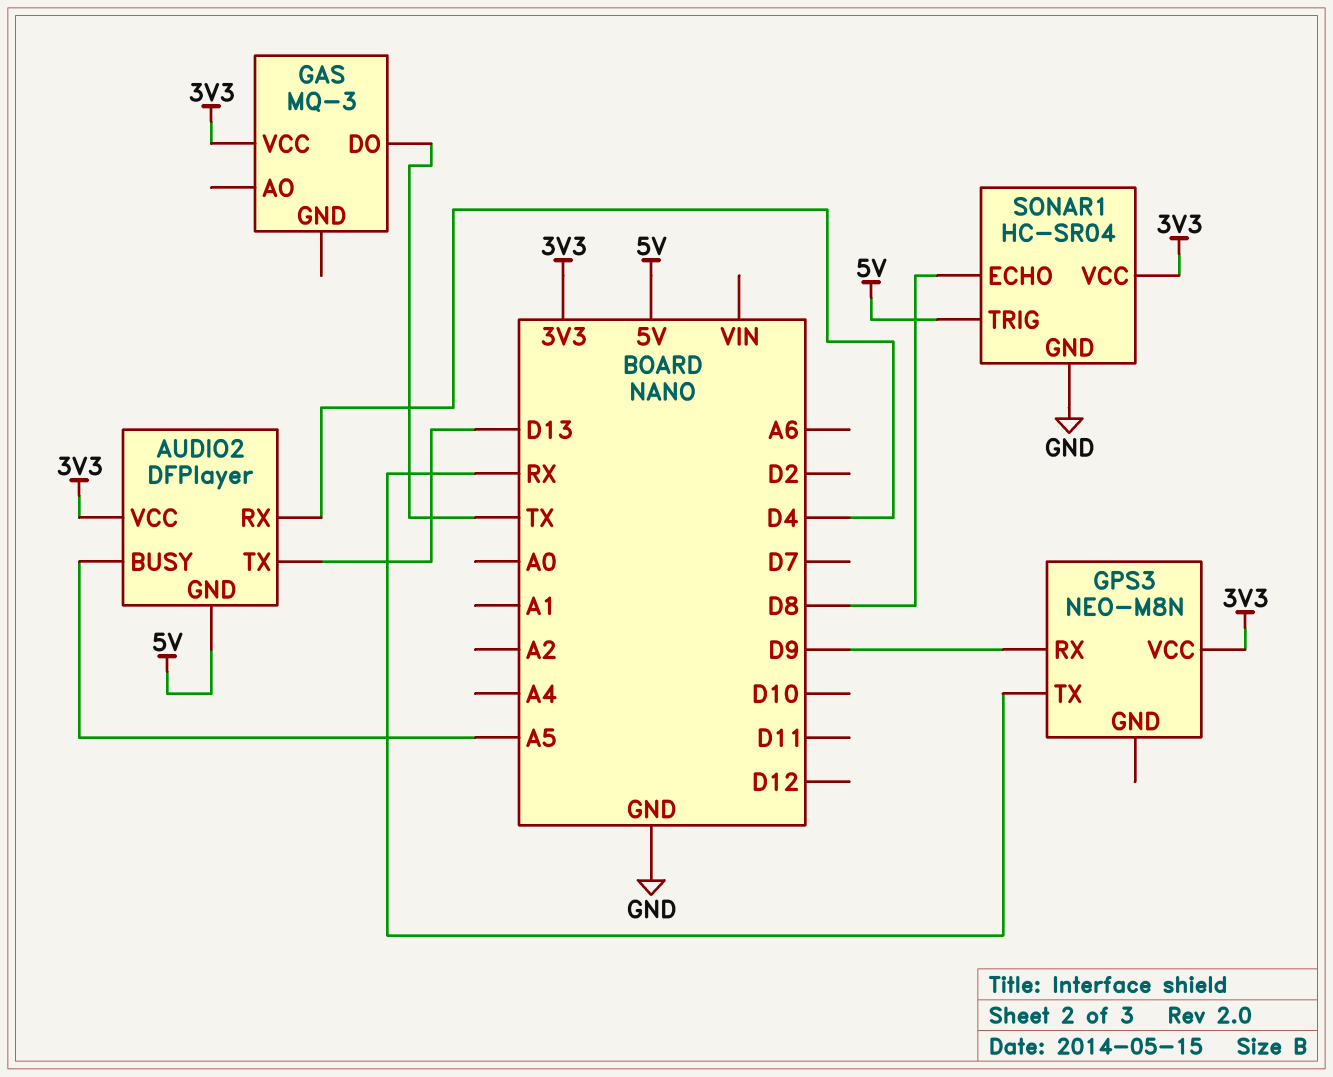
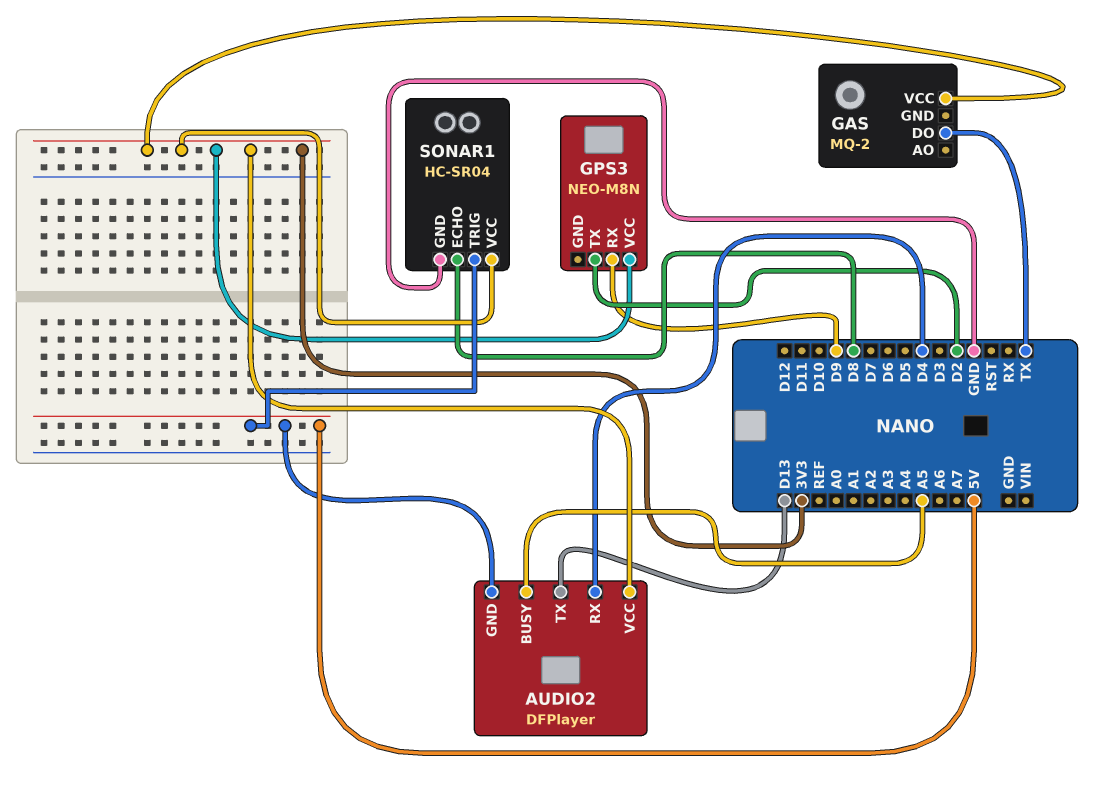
GAS: MQ-3 -> MQ-2
GPS3 pin TX: RX -> D2

